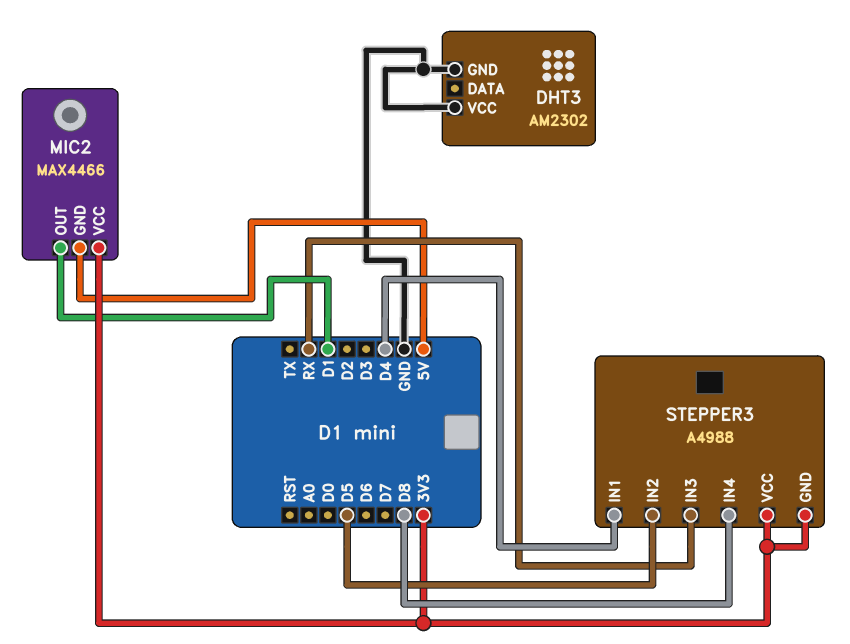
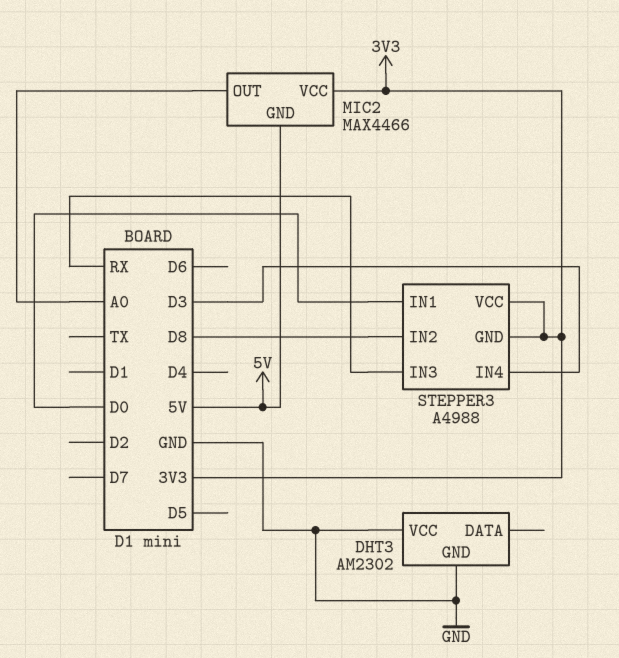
MIC2 pin OUT: D1 -> A0
STEPPER3 pin IN1: D4 -> D0
STEPPER3 pin IN2: D5 -> D8
STEPPER3 pin IN4: D8 -> D3

